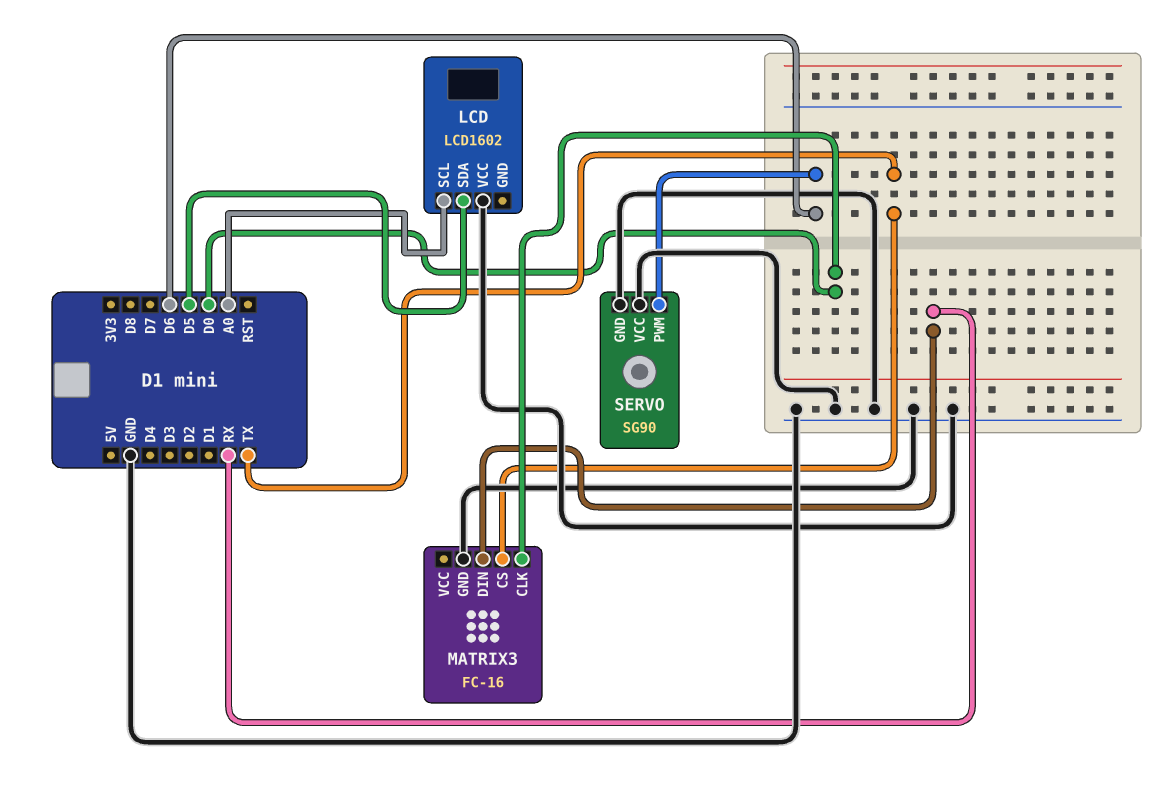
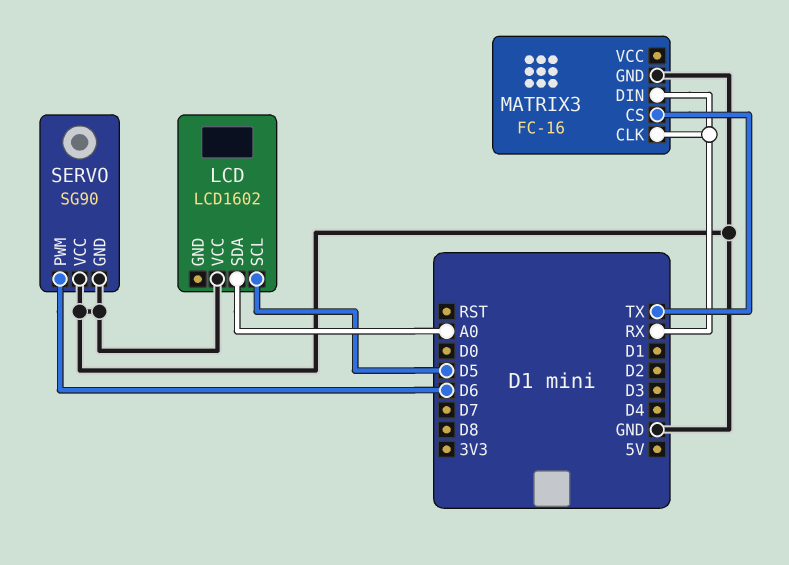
LCD pin SCL: A0 -> D5
LCD pin SDA: D5 -> A0
MATRIX3 pin CLK: D0 -> RX

